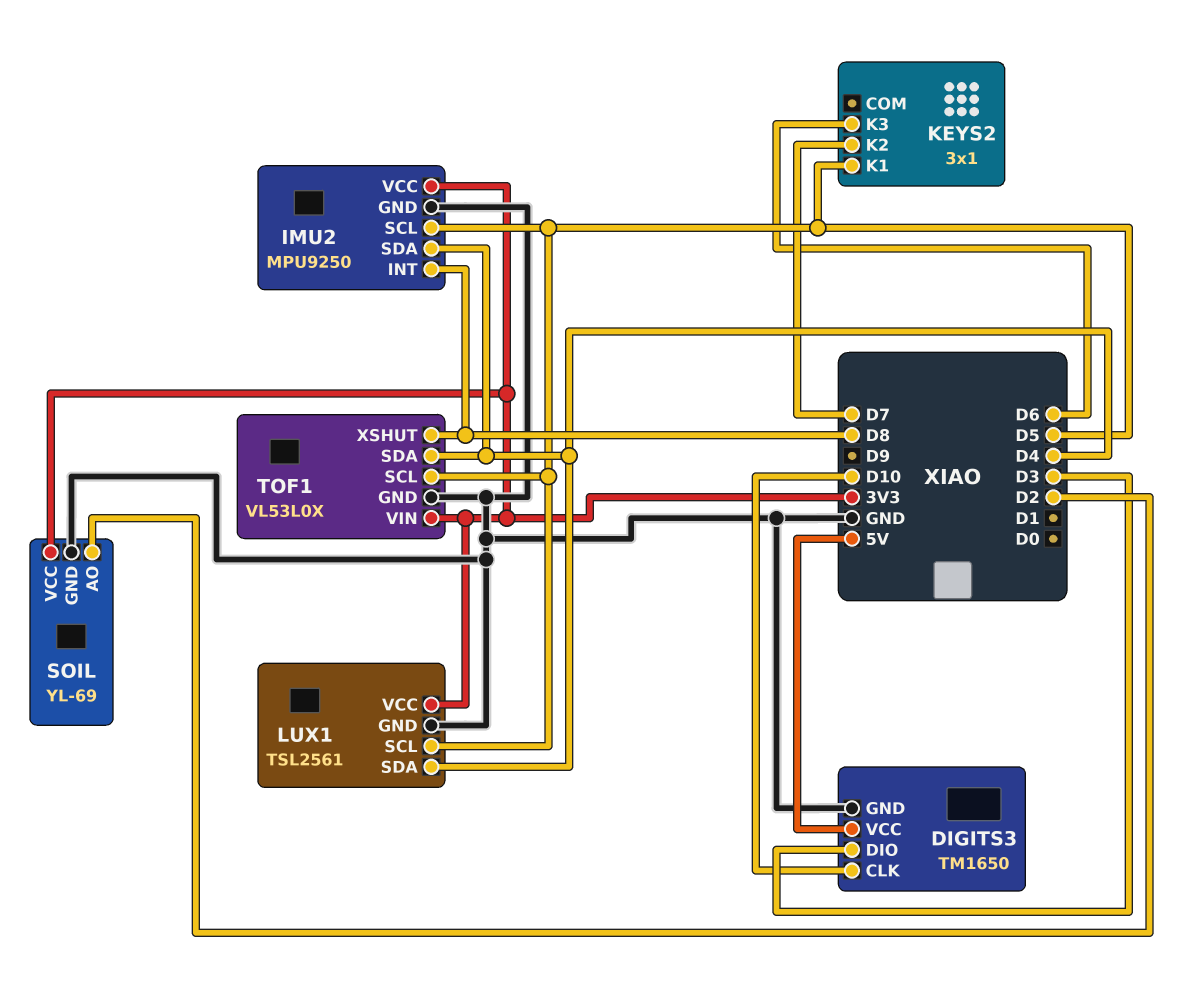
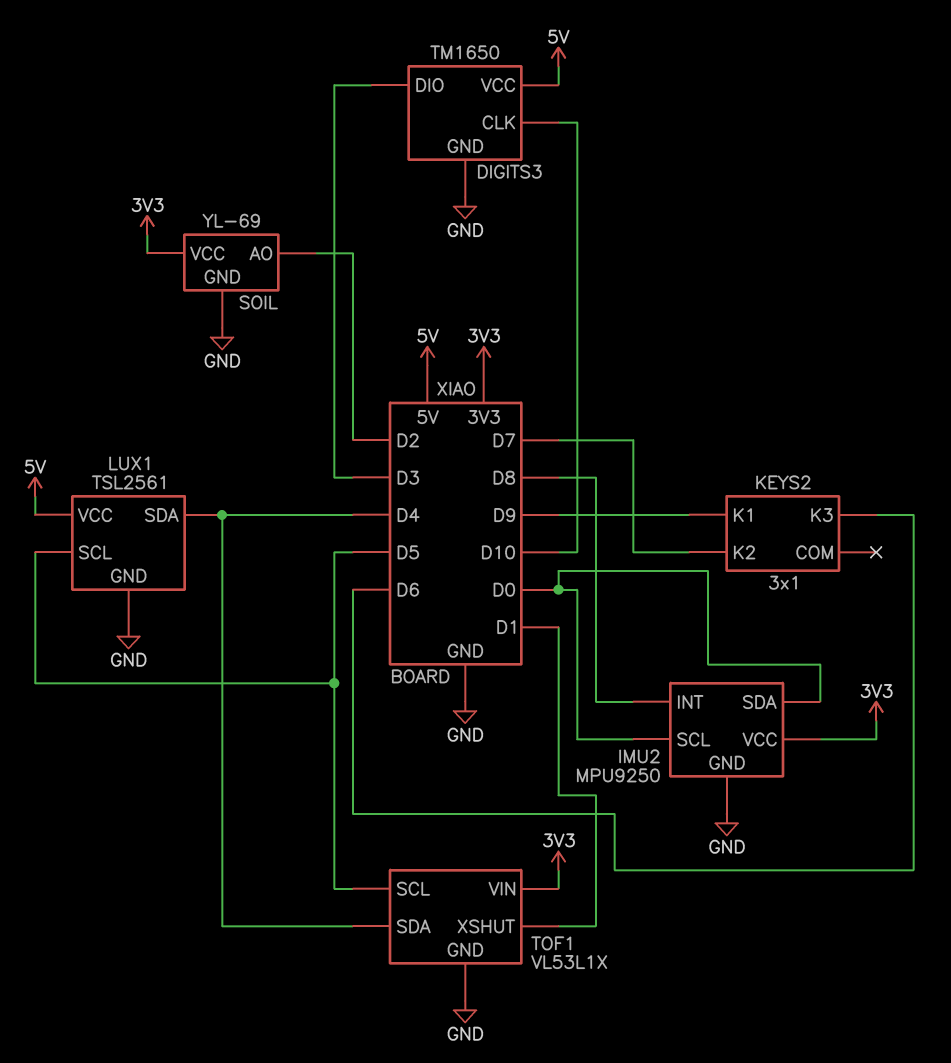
IMU2 pin SCL: D5 -> D0
IMU2 pin SDA: D4 -> D0
KEYS2 pin K1: D5 -> D9
LUX1 pin VCC: 3V3 -> 5V
TOF1: VL53L0X -> VL53L1X
TOF1 pin XSHUT: D8 -> D1

